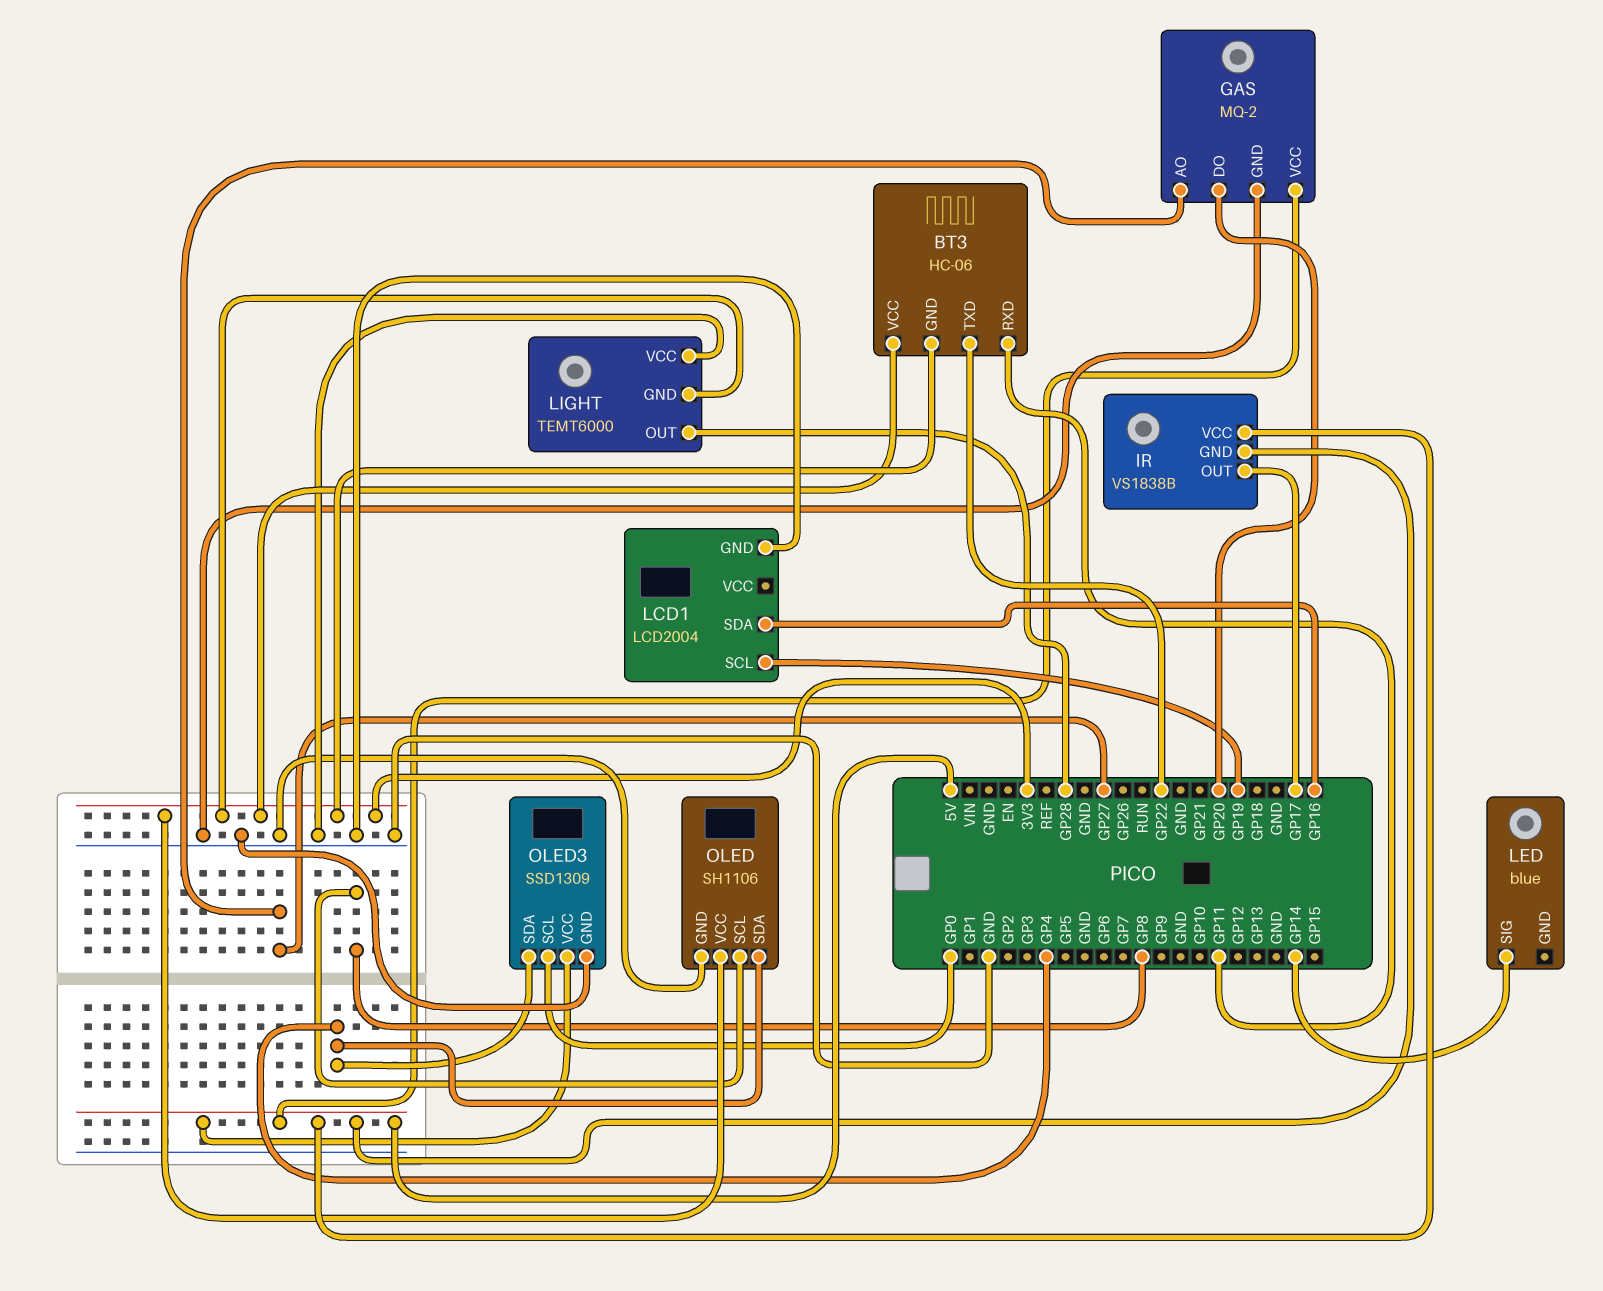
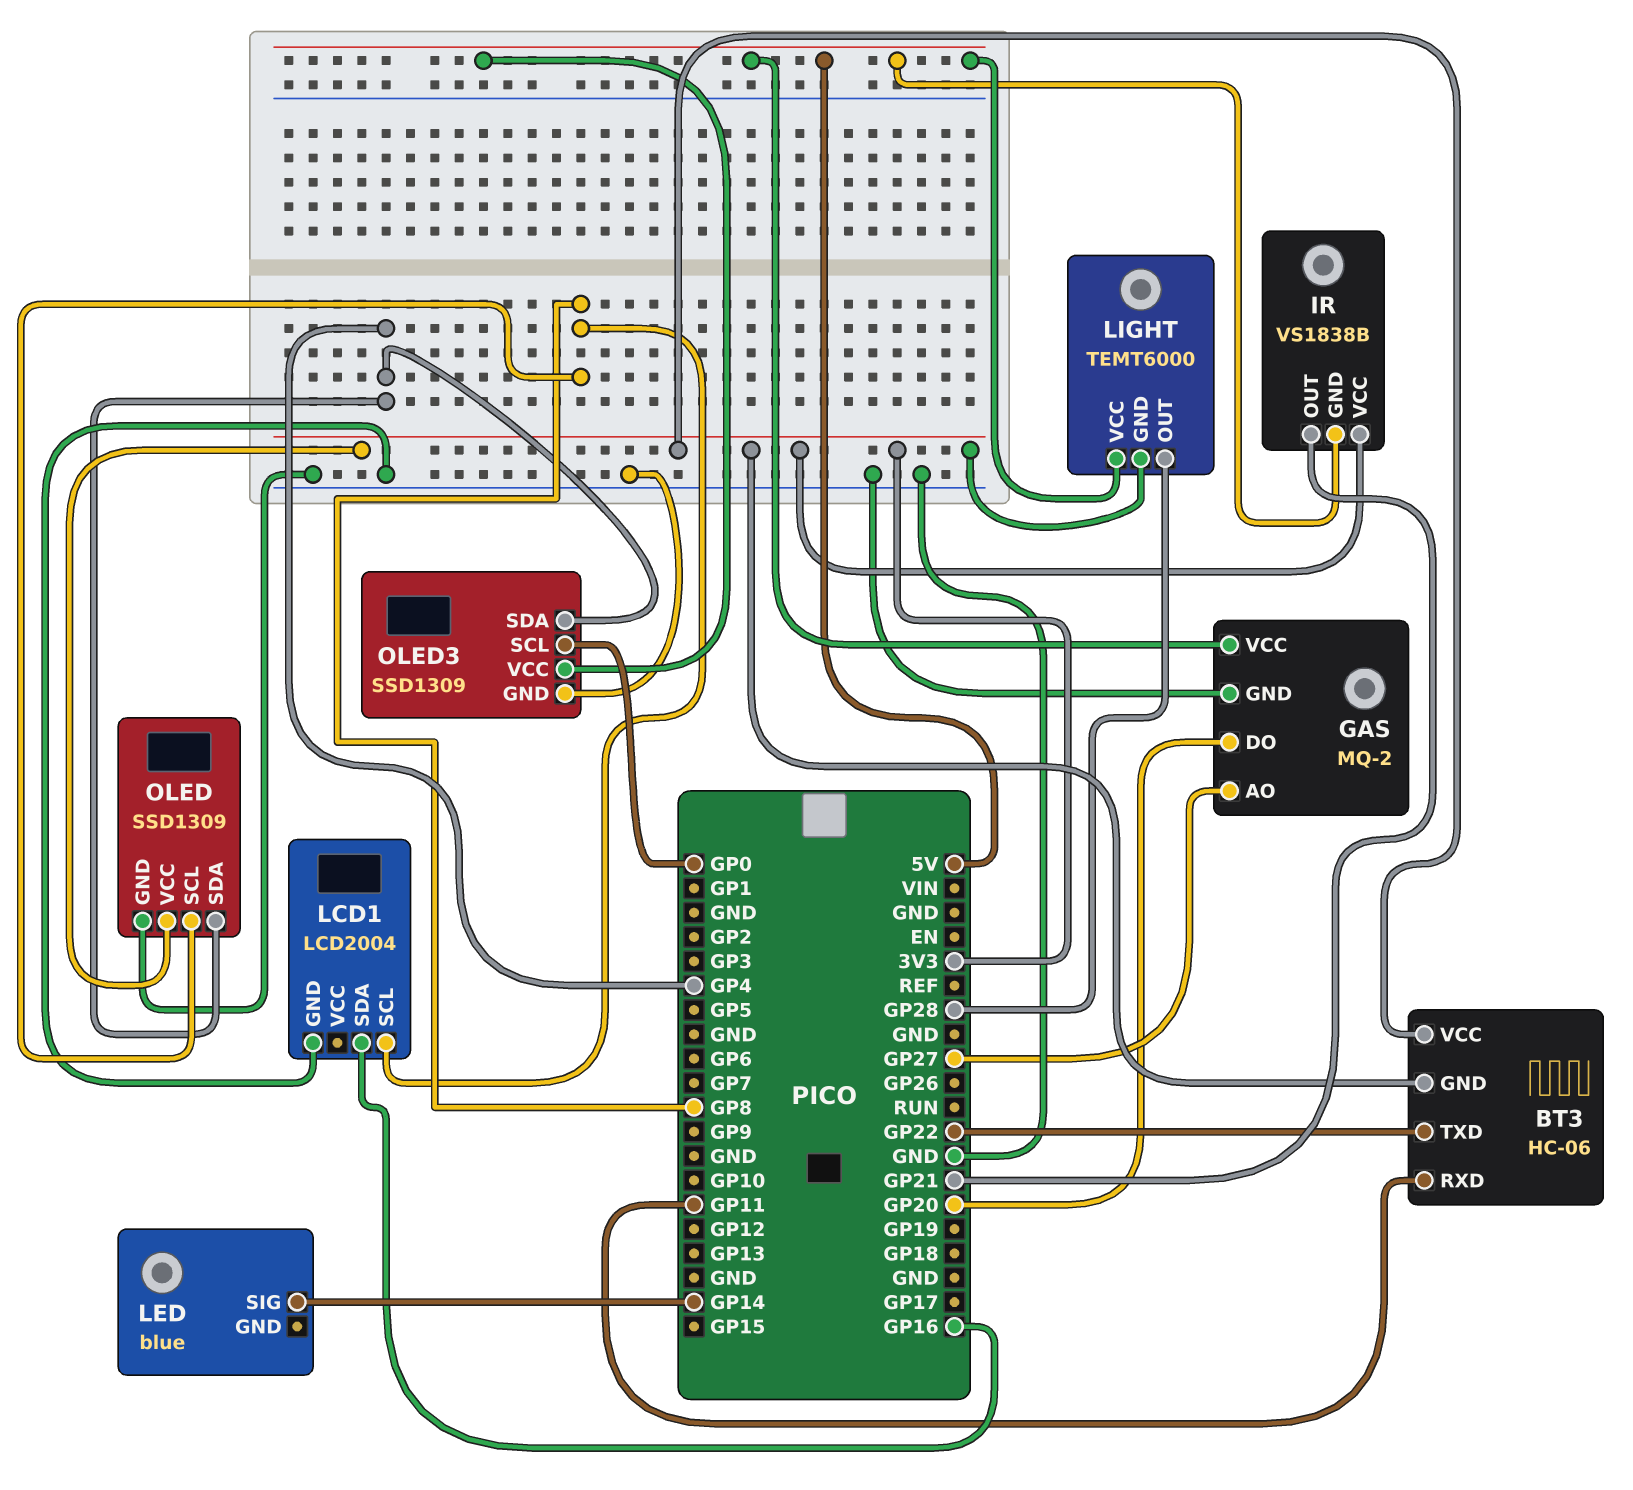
IR pin OUT: GP17 -> GP21
IR pin VCC: 5V -> 3V3
LCD1 pin SCL: GP19 -> GP8
LIGHT pin VCC: GND -> 5V
OLED: SH1106 -> SSD1309

